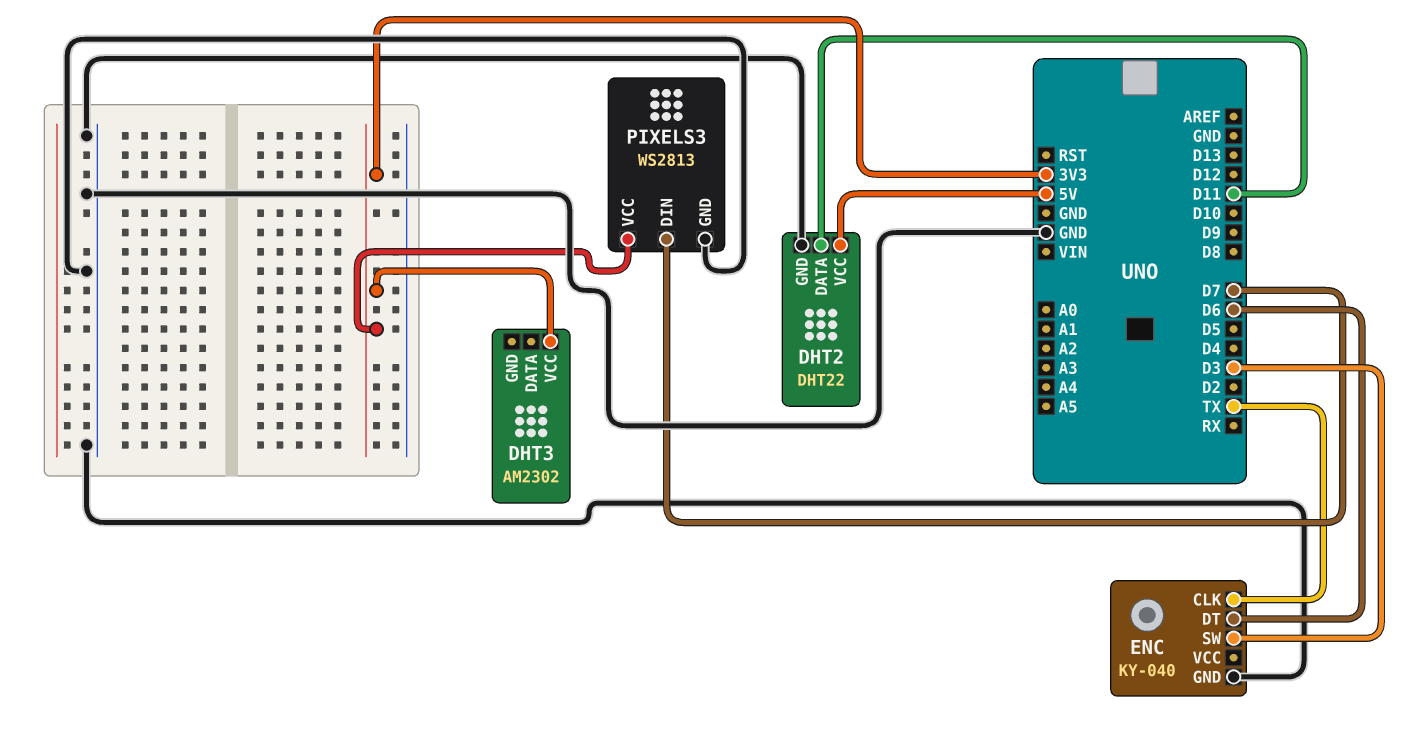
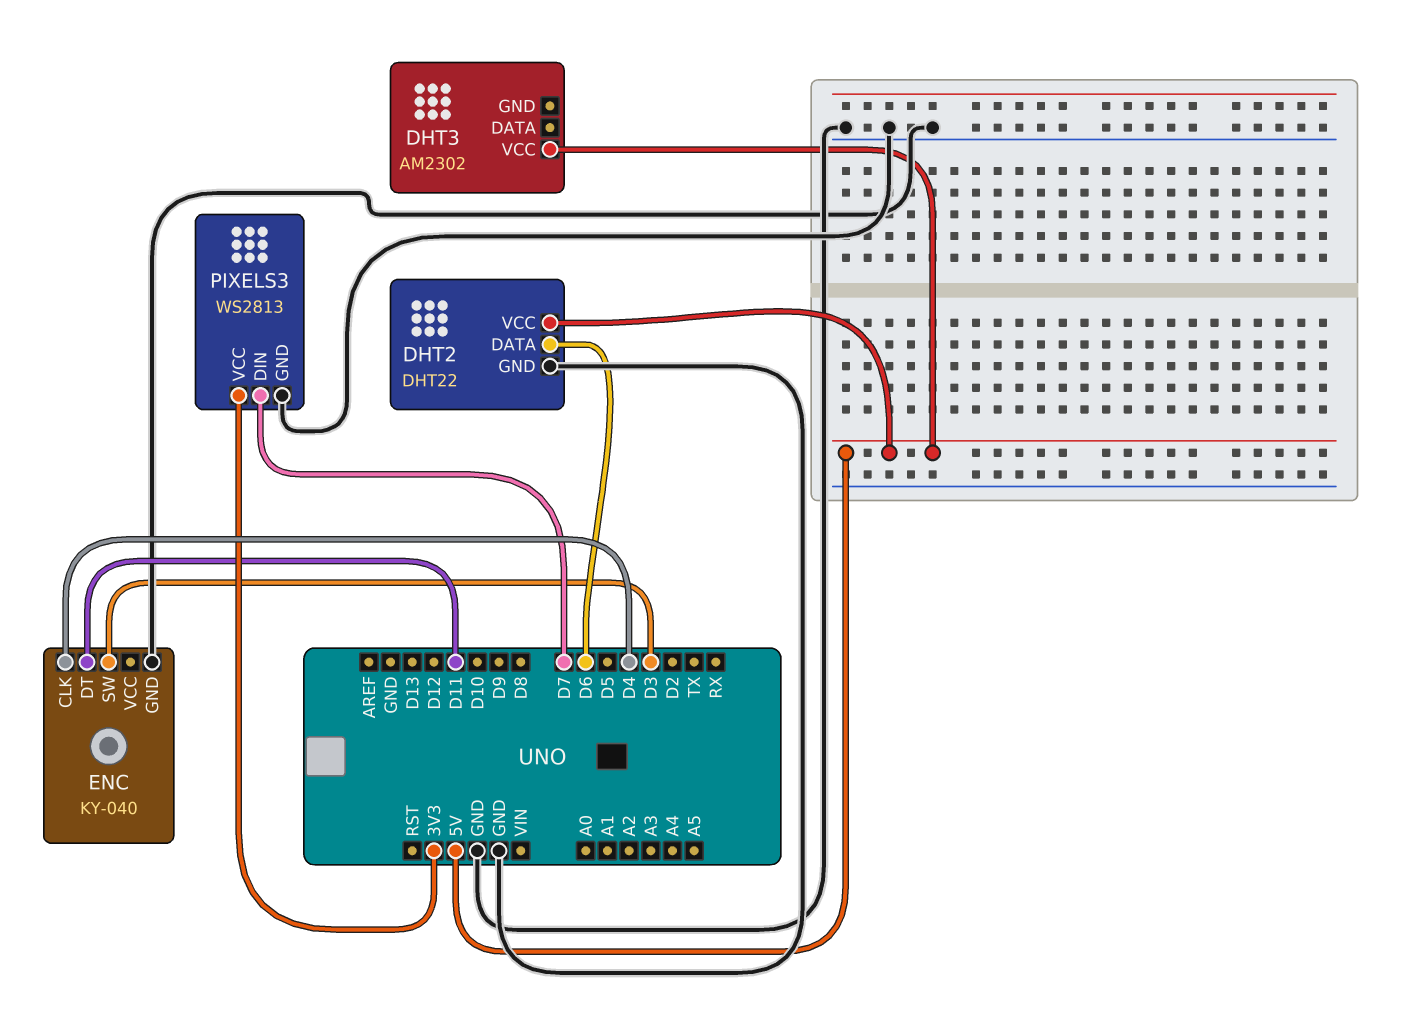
DHT2 pin DATA: D11 -> D6
DHT3 pin VCC: 3V3 -> 5V
ENC pin CLK: TX -> D4
ENC pin DT: D6 -> D11

